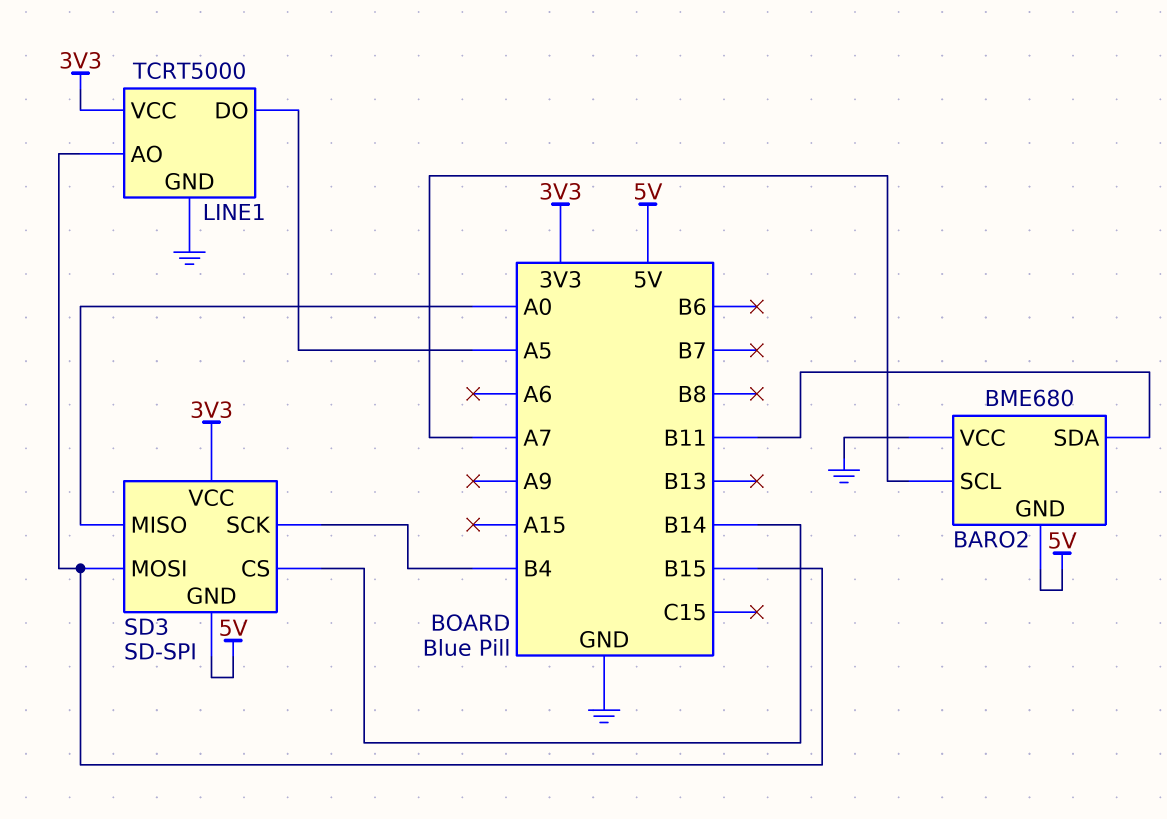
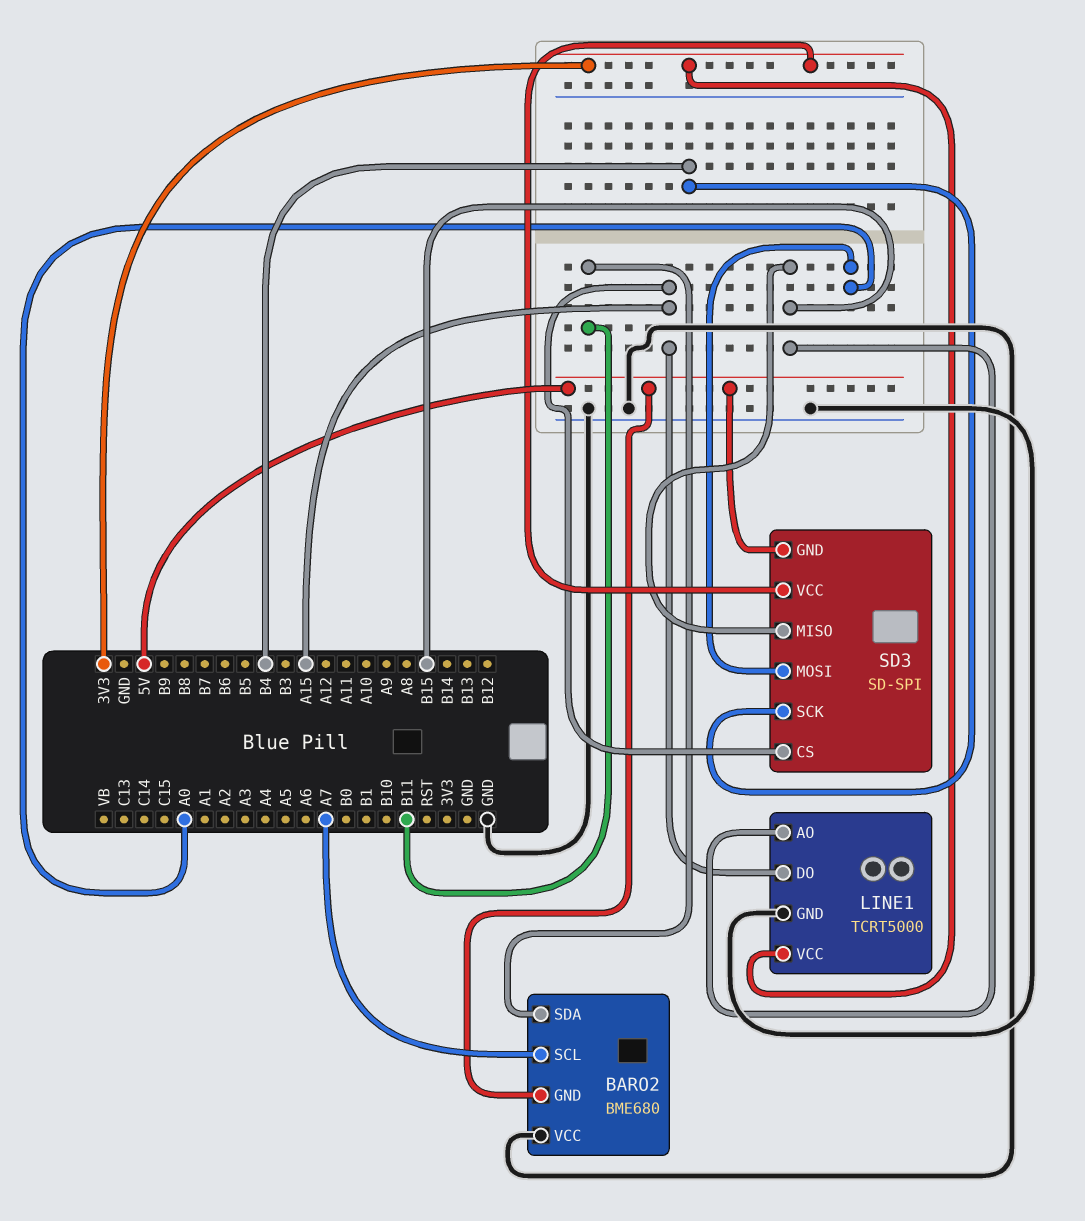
LINE1 pin DO: A5 -> A15
SD3 pin CS: B14 -> A15
SD3 pin MISO: A0 -> B15
SD3 pin MOSI: B15 -> A0

